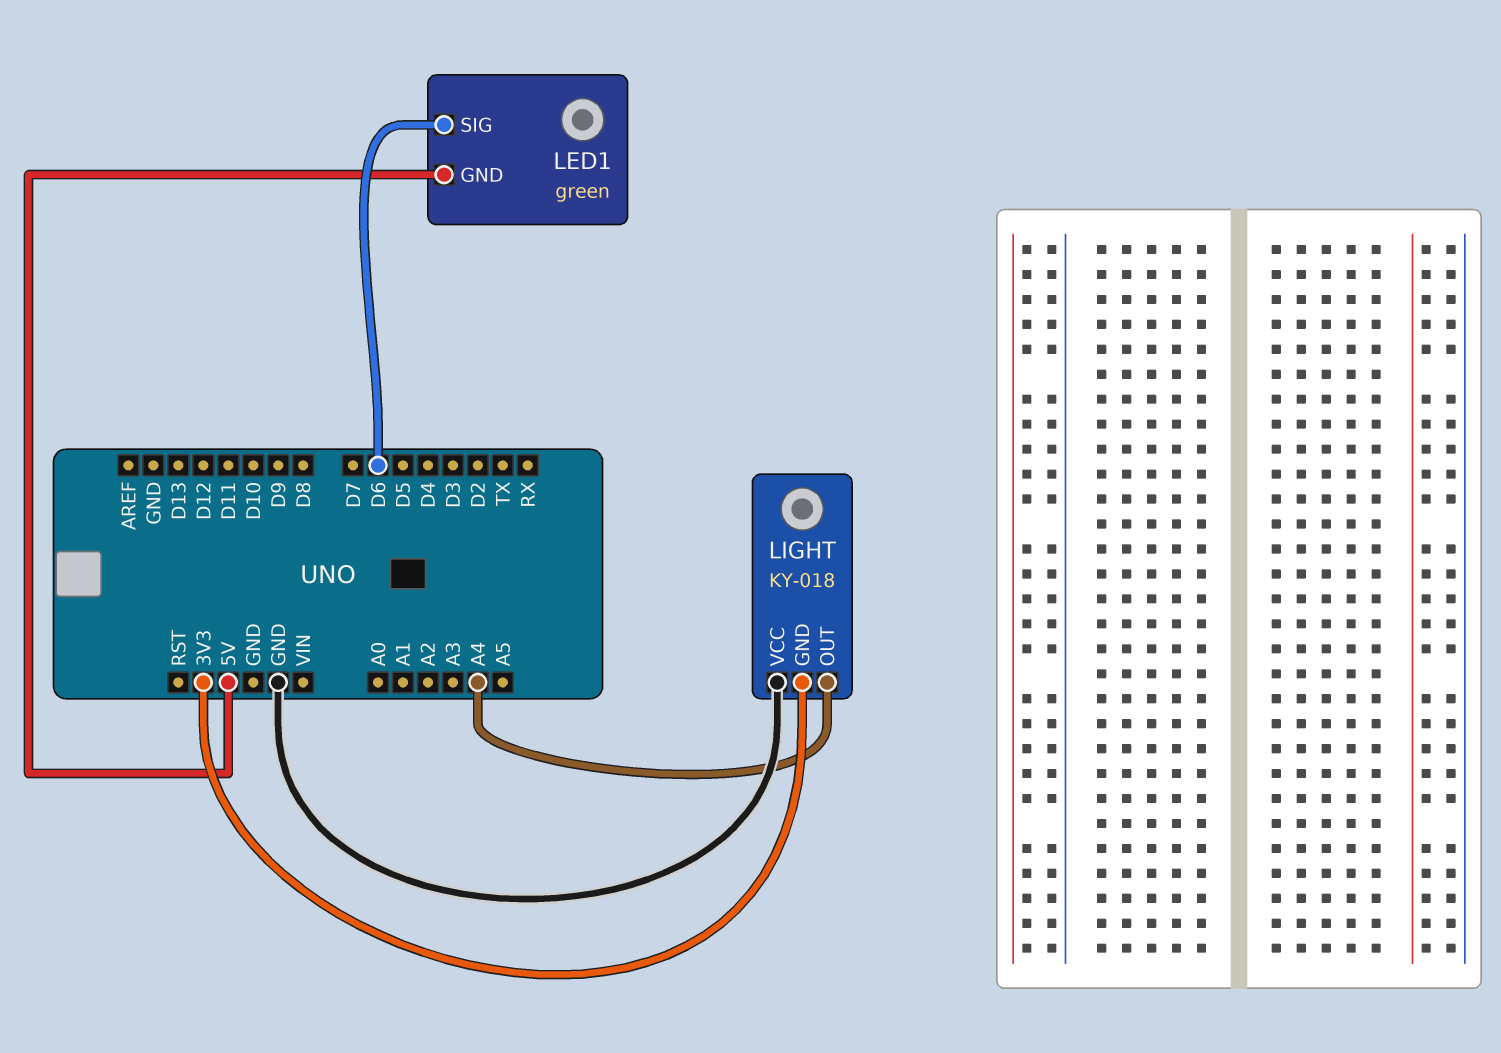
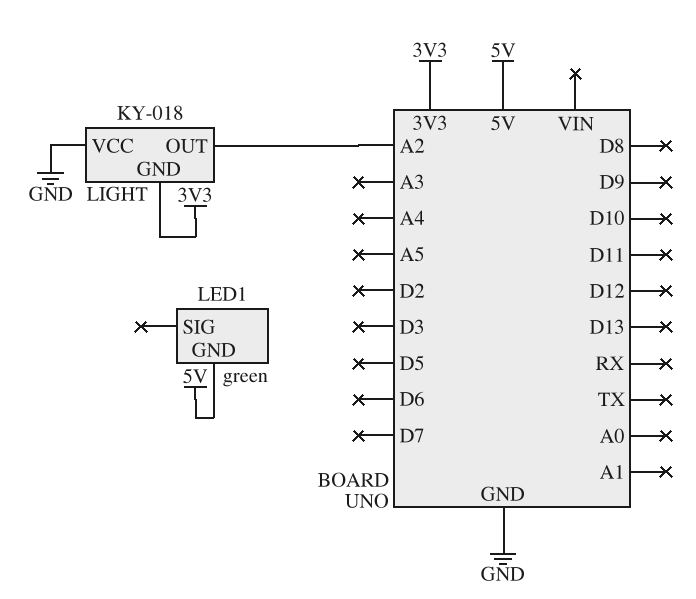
LED1 pin SIG: D6 -> none
LIGHT pin OUT: A4 -> A2

